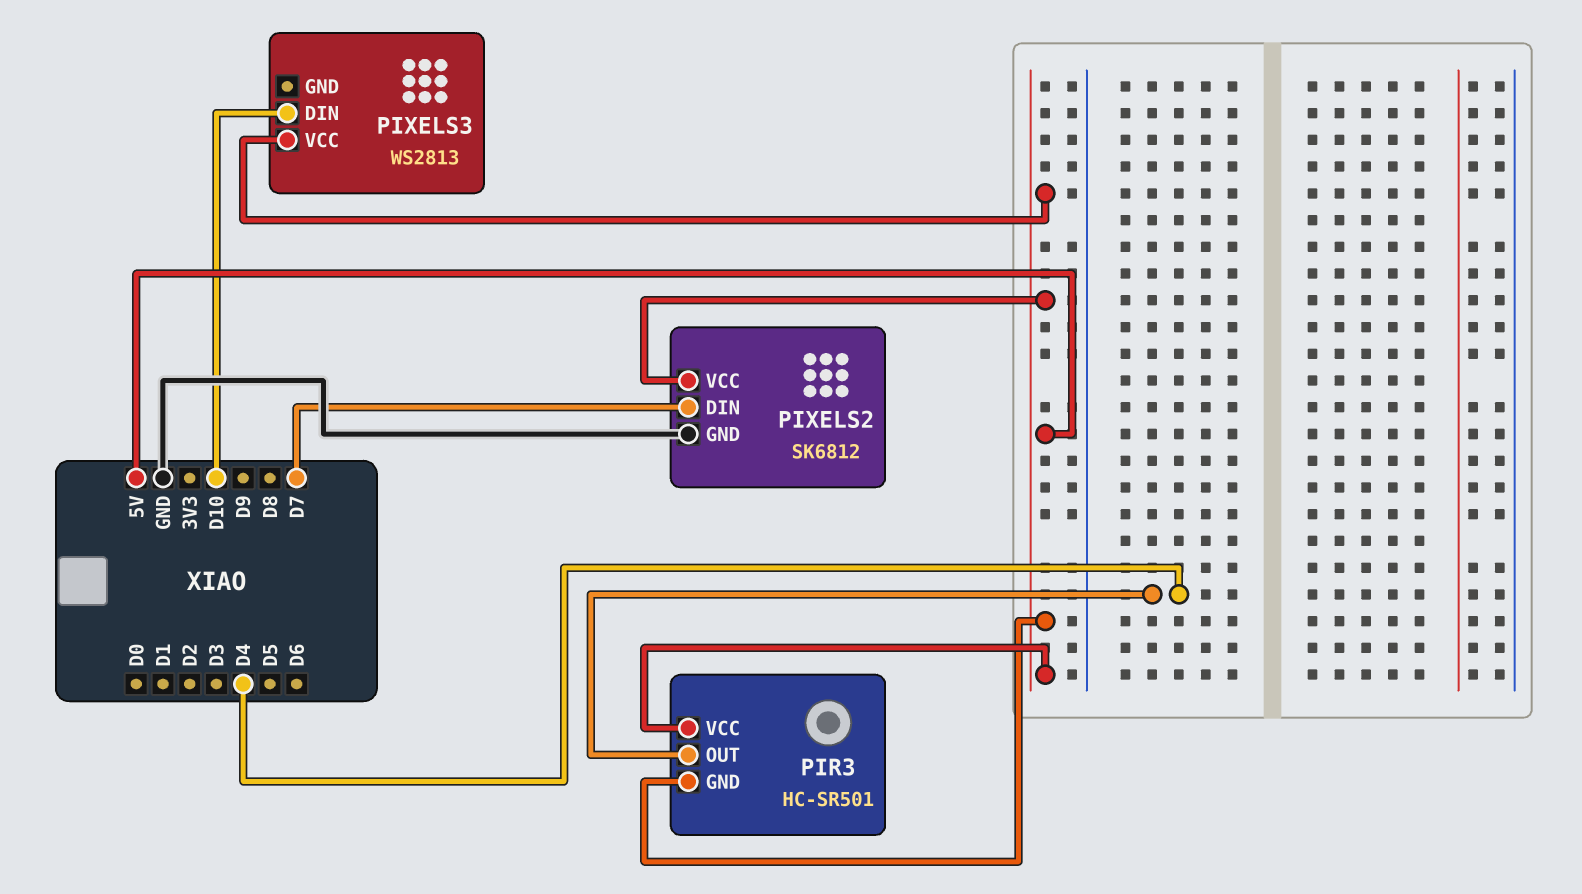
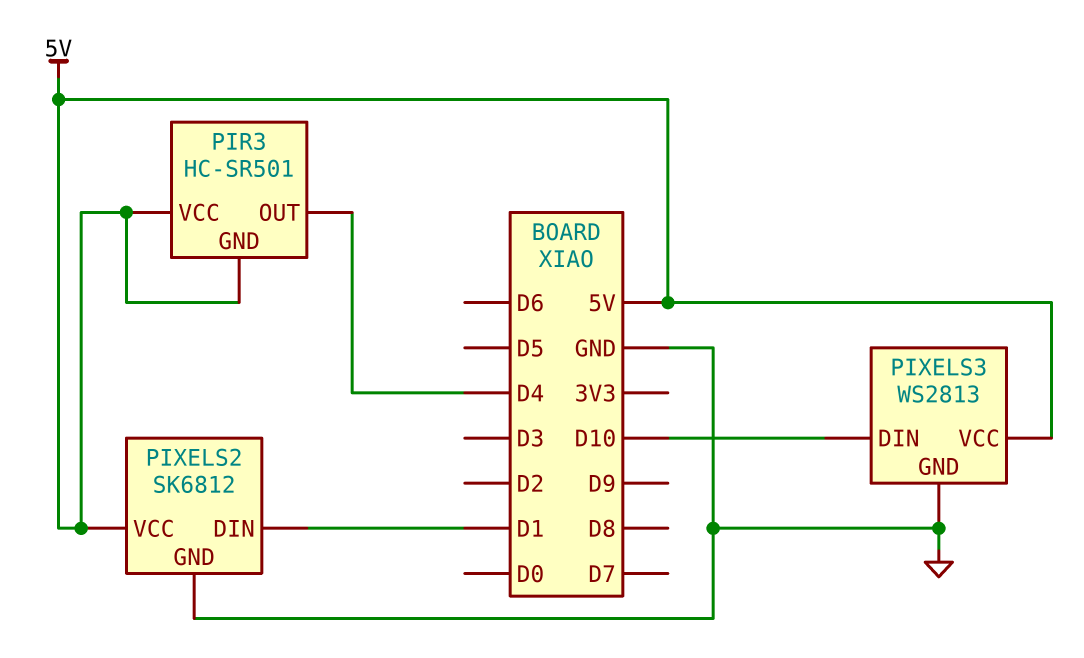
PIXELS2 pin DIN: D7 -> D1
PIXELS3 pin GND: none -> GND

